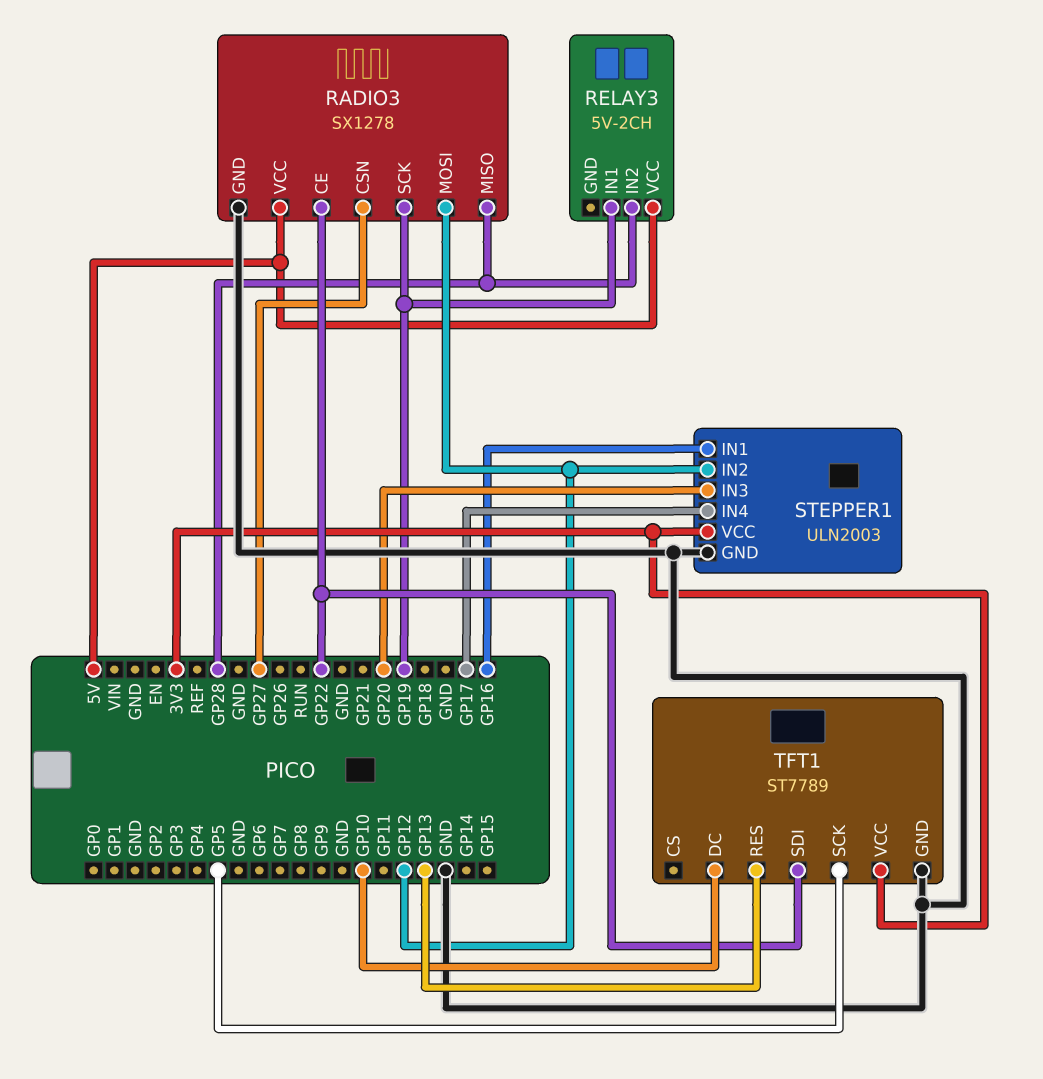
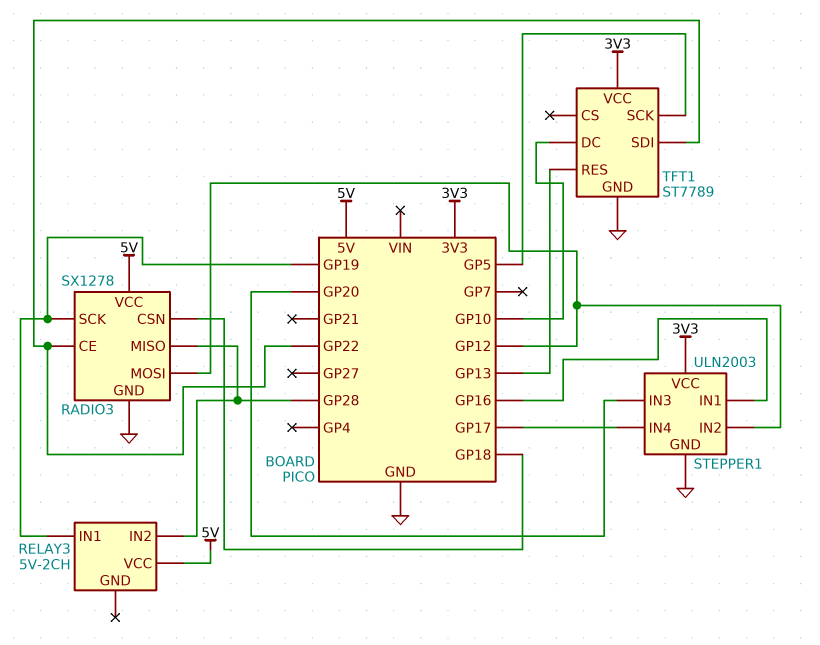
RADIO3 pin CSN: GP27 -> GP18

